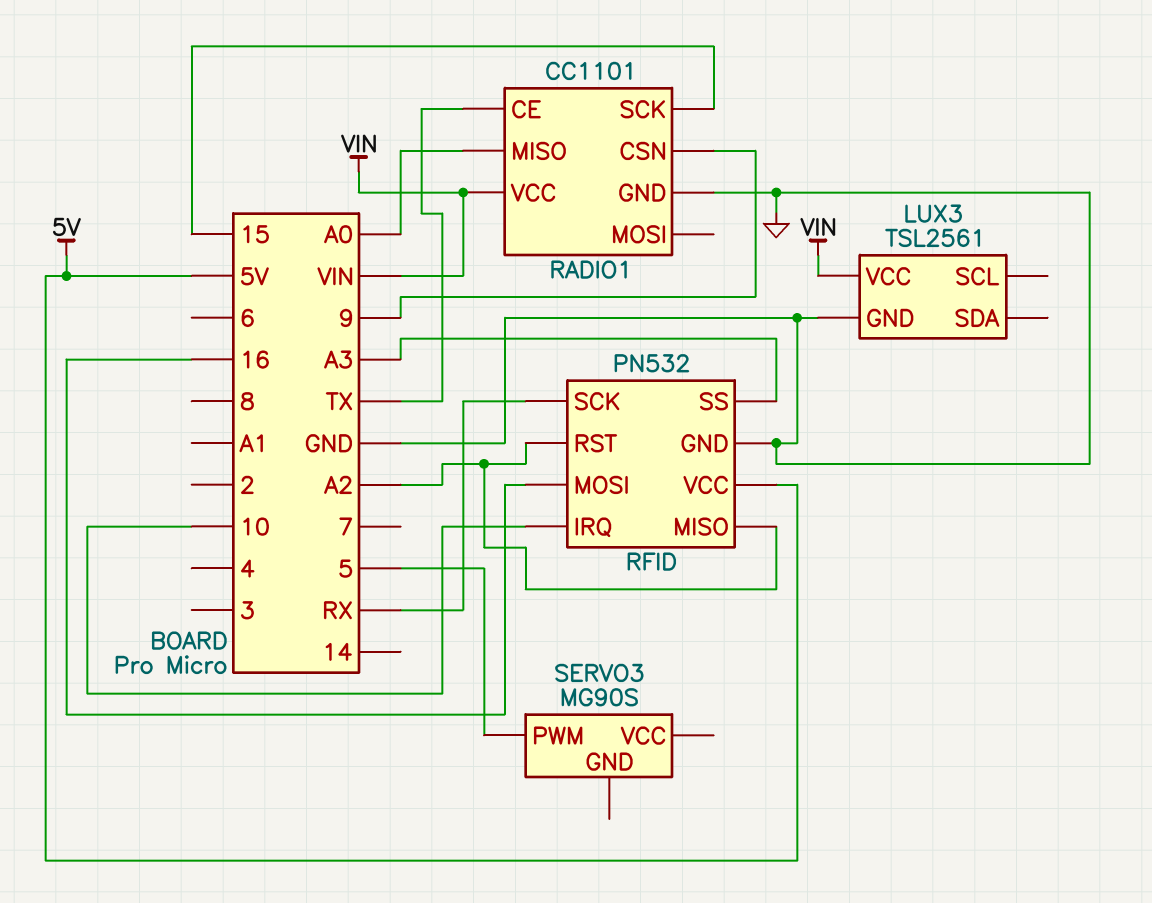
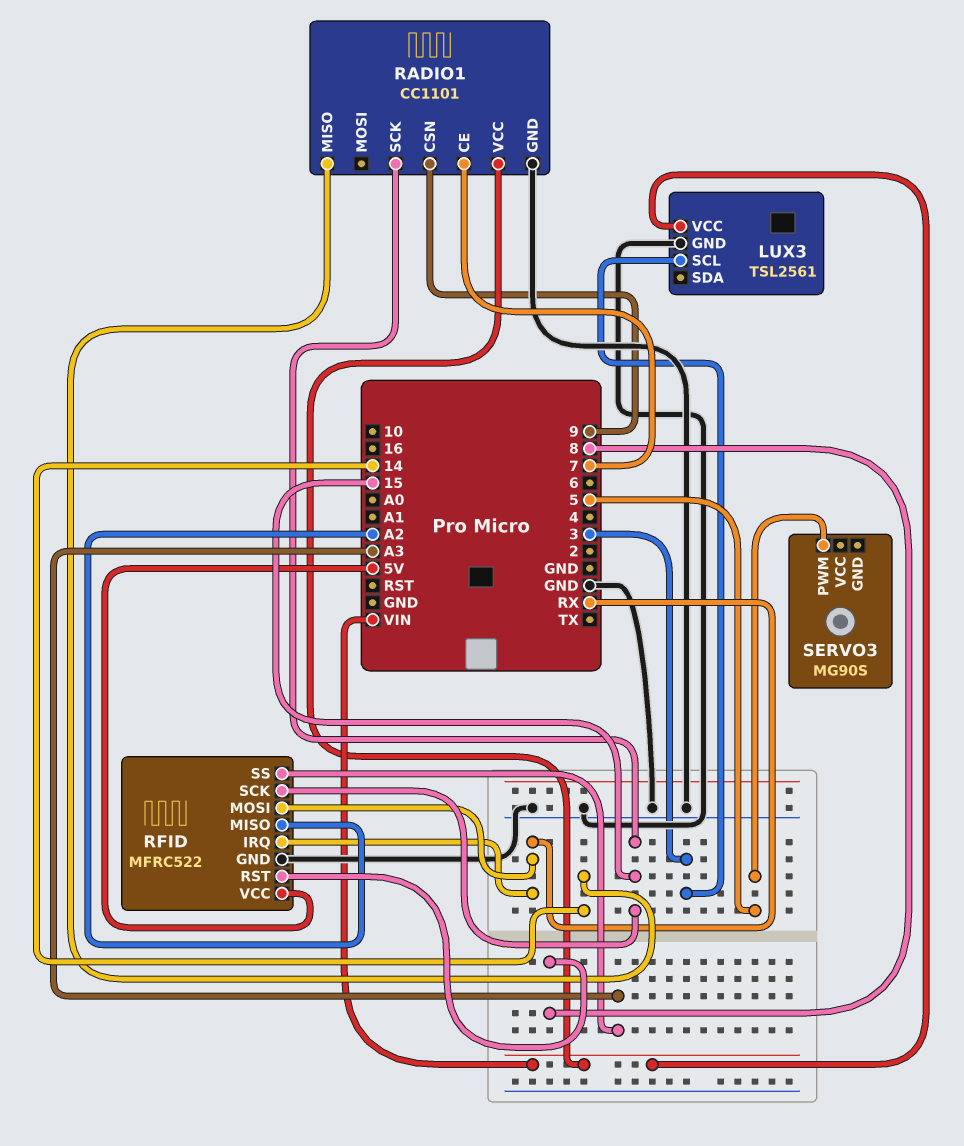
LUX3 pin SCL: none -> 3
RADIO1 pin CE: TX -> 7
RADIO1 pin MISO: A0 -> 14
RFID: PN532 -> MFRC522
RFID pin IRQ: 10 -> RX
RFID pin MOSI: 16 -> RX
RFID pin RST: A2 -> 8
RFID pin SCK: RX -> 15

